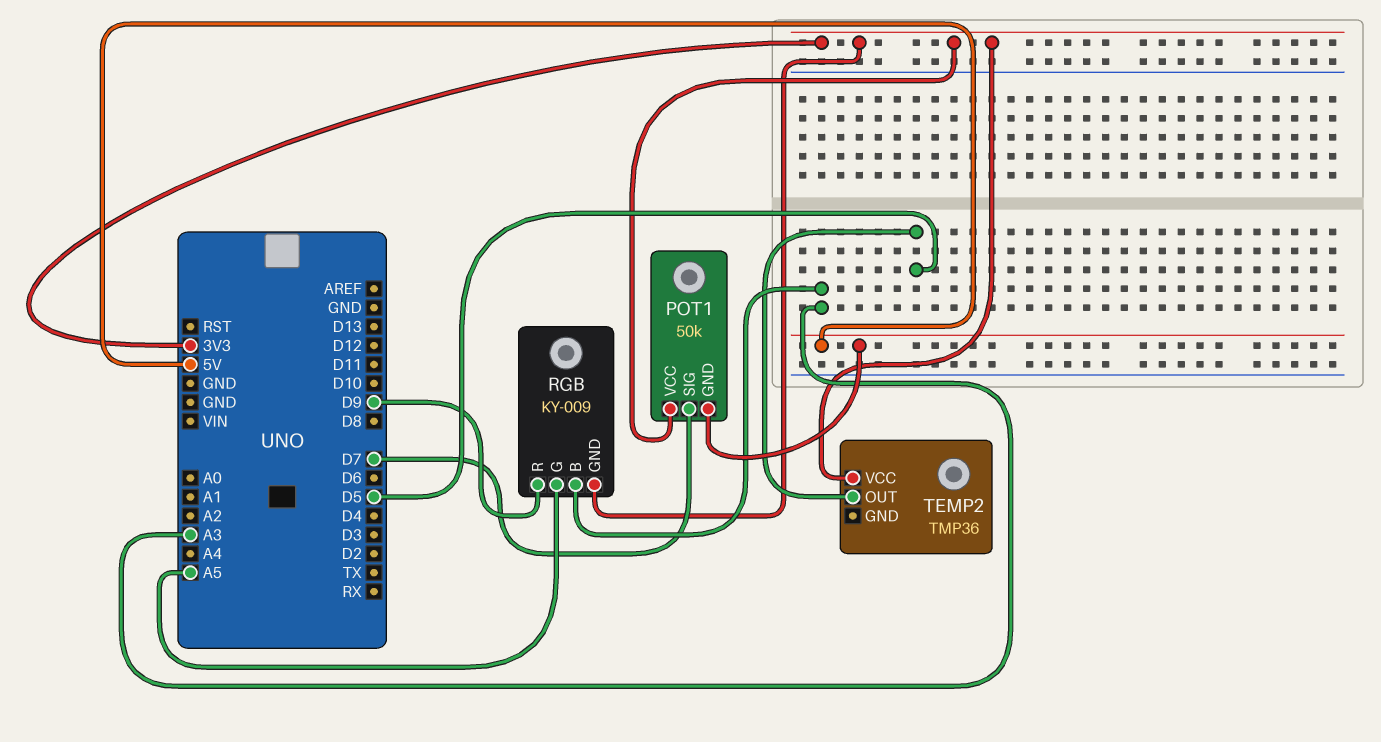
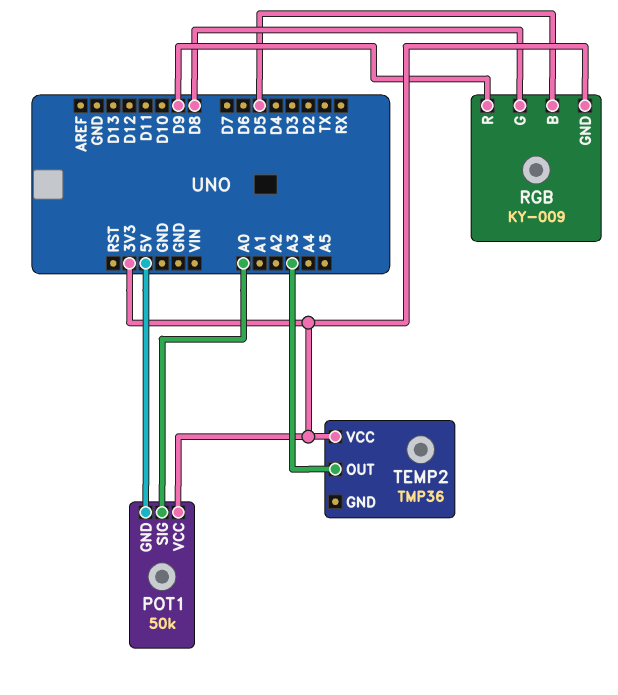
POT1 pin SIG: D7 -> A0
RGB pin B: A3 -> D5
RGB pin G: A5 -> D8
TEMP2 pin OUT: D5 -> A3

